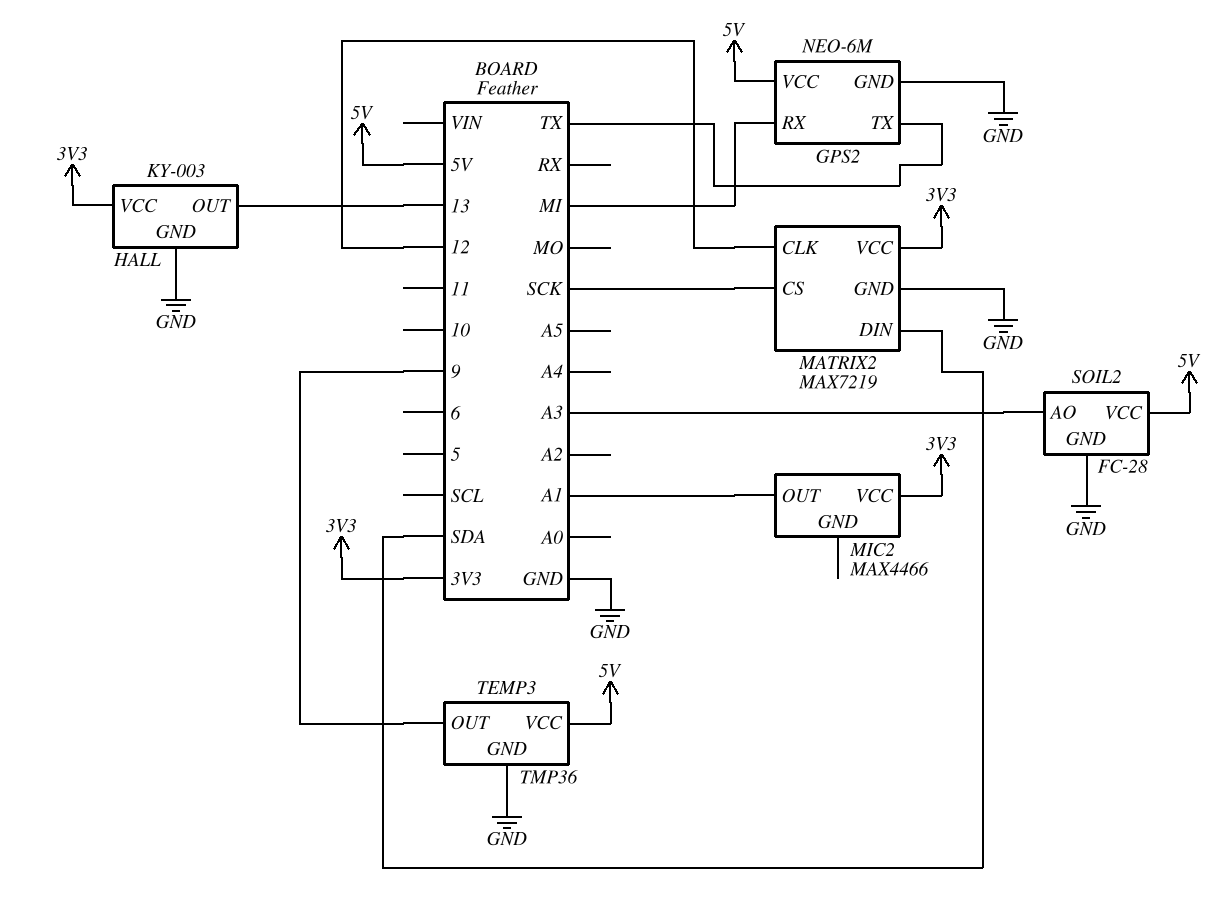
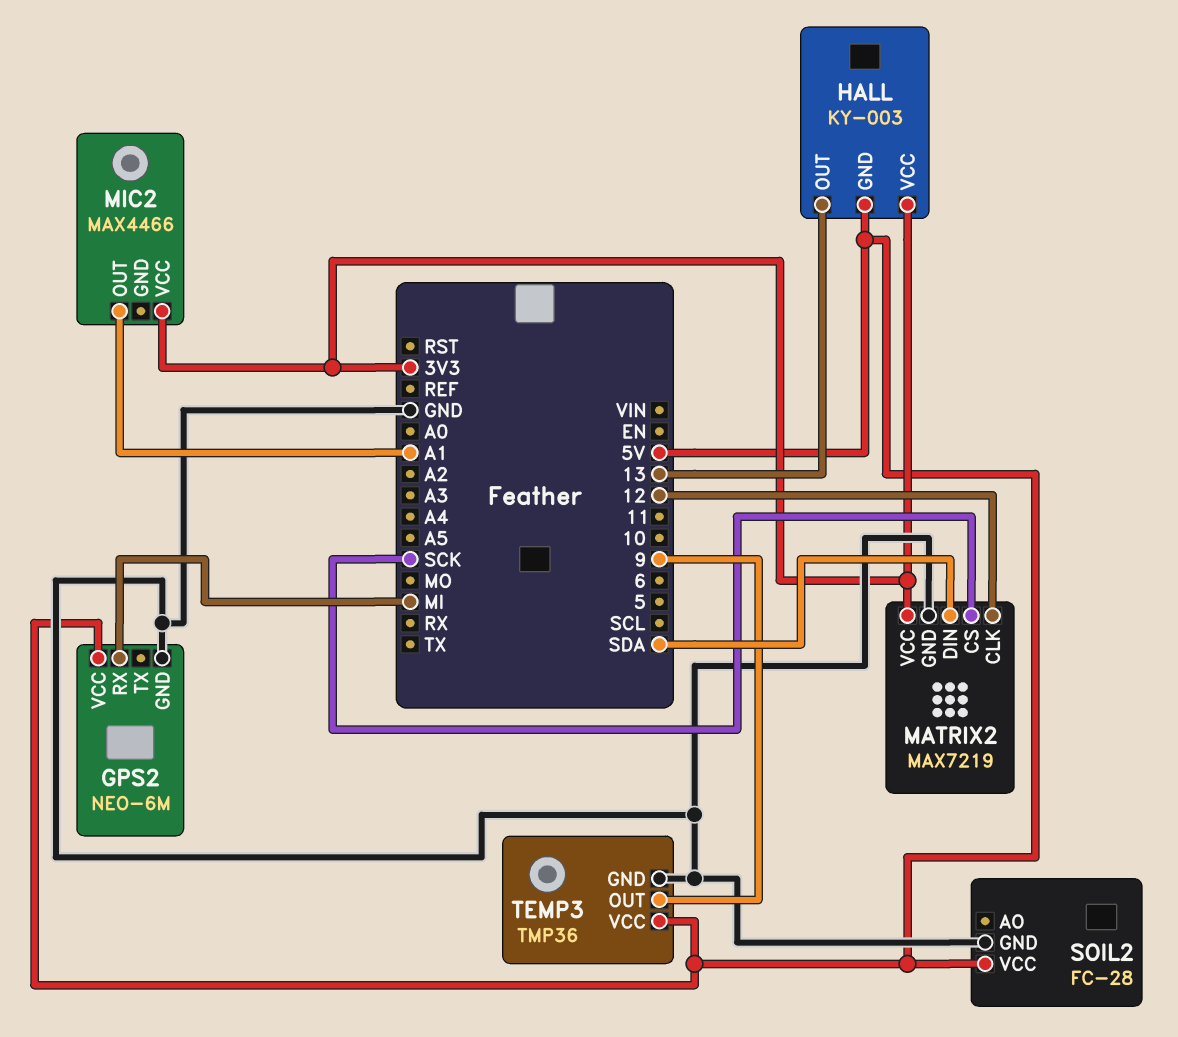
GPS2 pin TX: TX -> none
HALL pin GND: GND -> 5V
SOIL2 pin AO: A3 -> none

